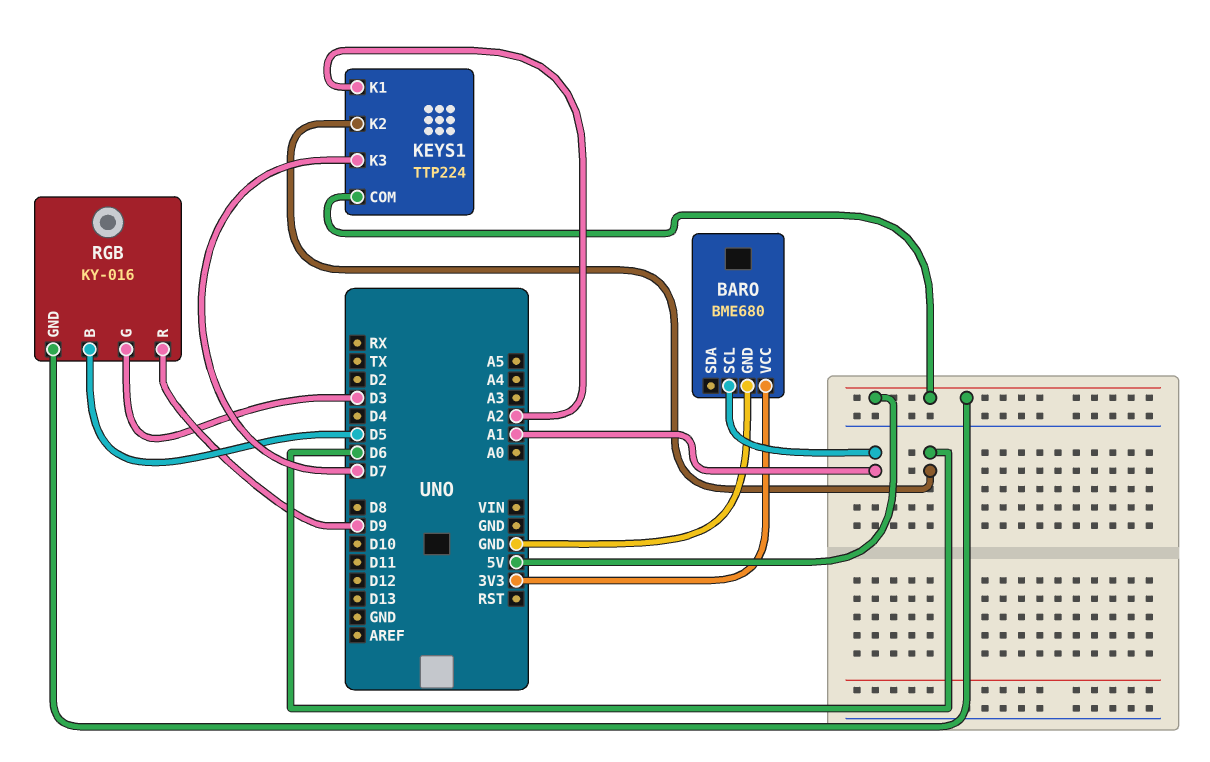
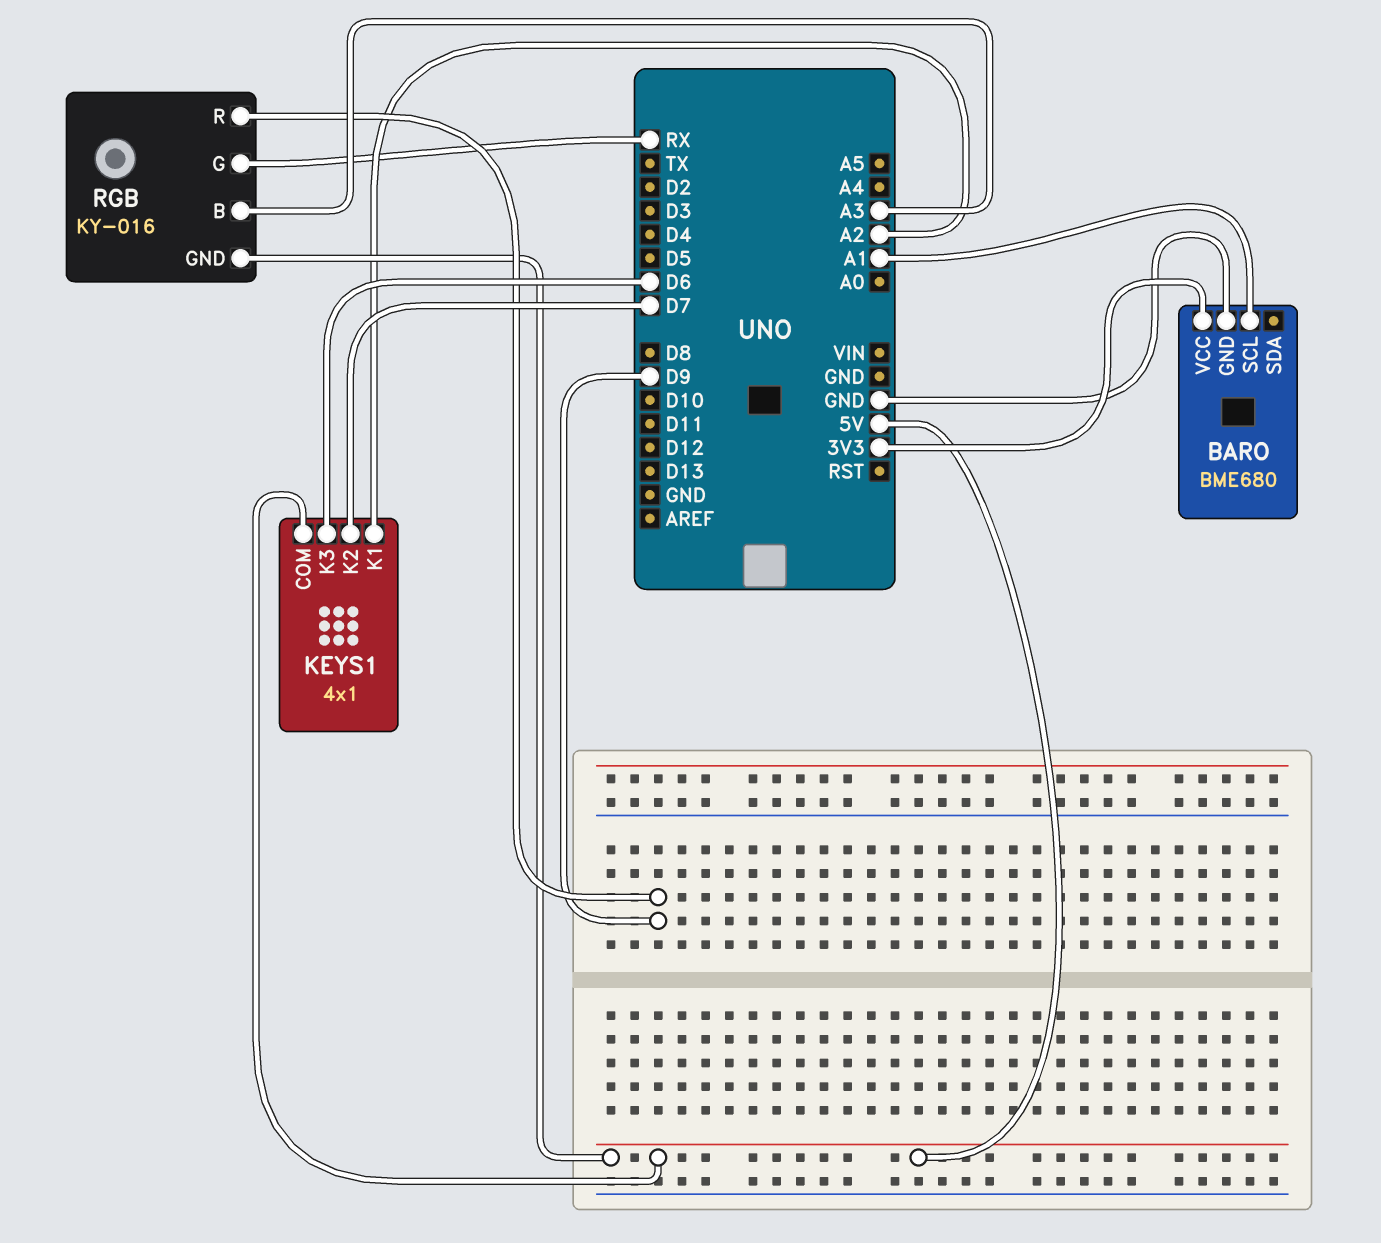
KEYS1: TTP224 -> 4x1
KEYS1 pin K2: D6 -> D7
KEYS1 pin K3: D7 -> D6
RGB pin B: D5 -> A3
RGB pin G: D3 -> RX

